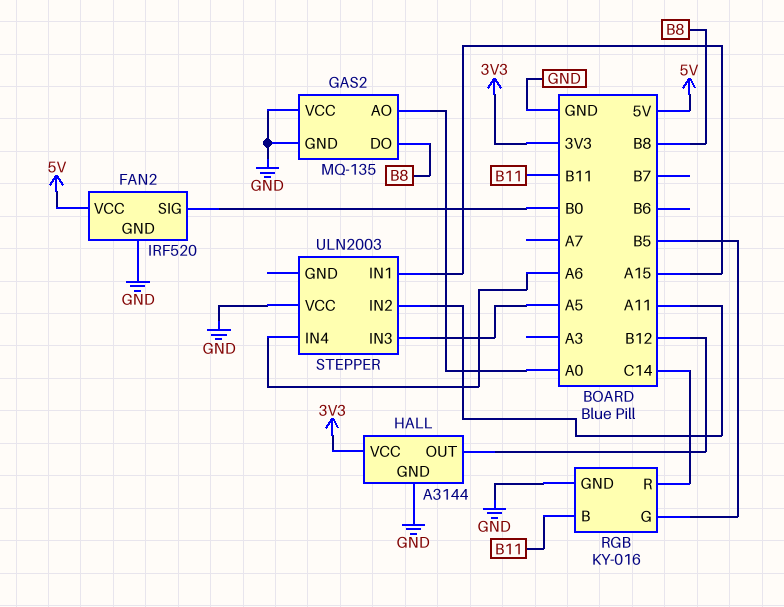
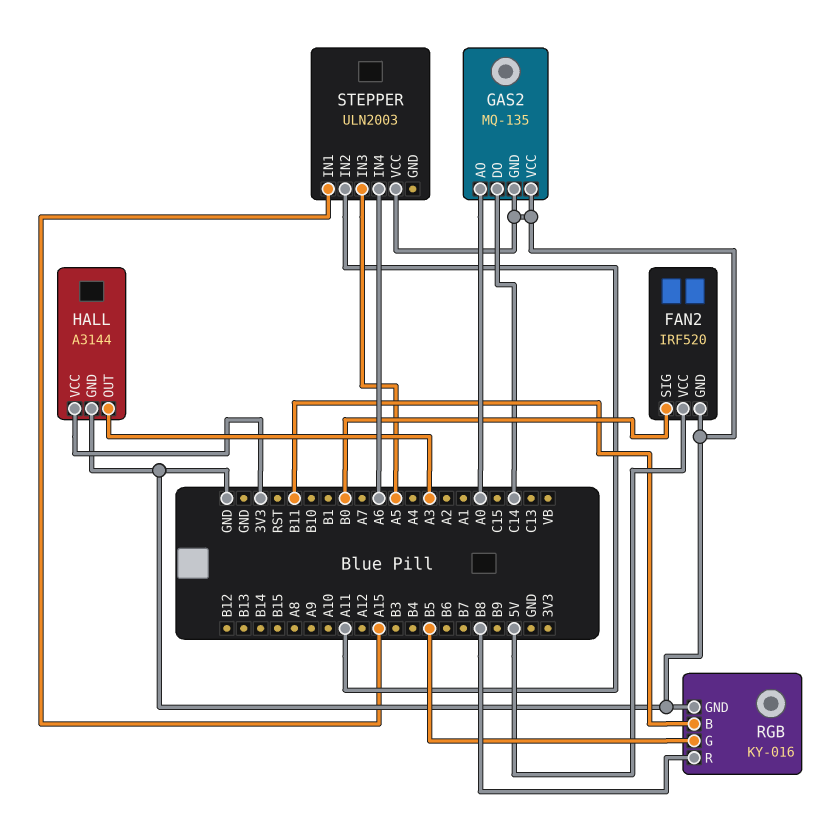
GAS2 pin DO: B8 -> C14
HALL pin OUT: B12 -> A3
RGB pin R: C14 -> B8

